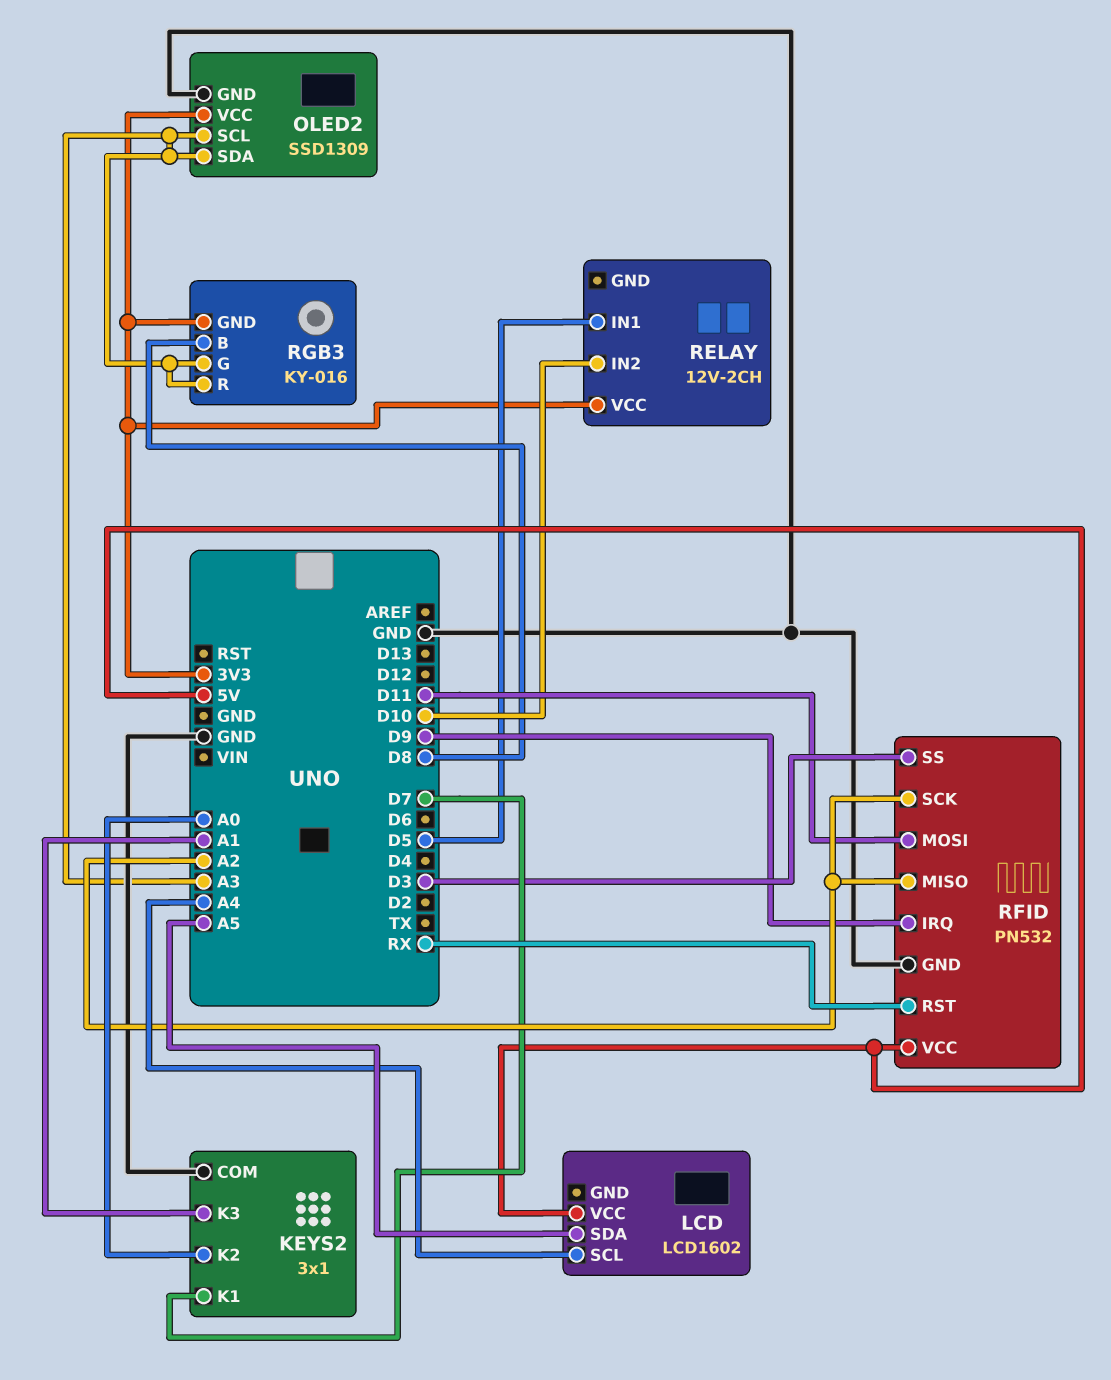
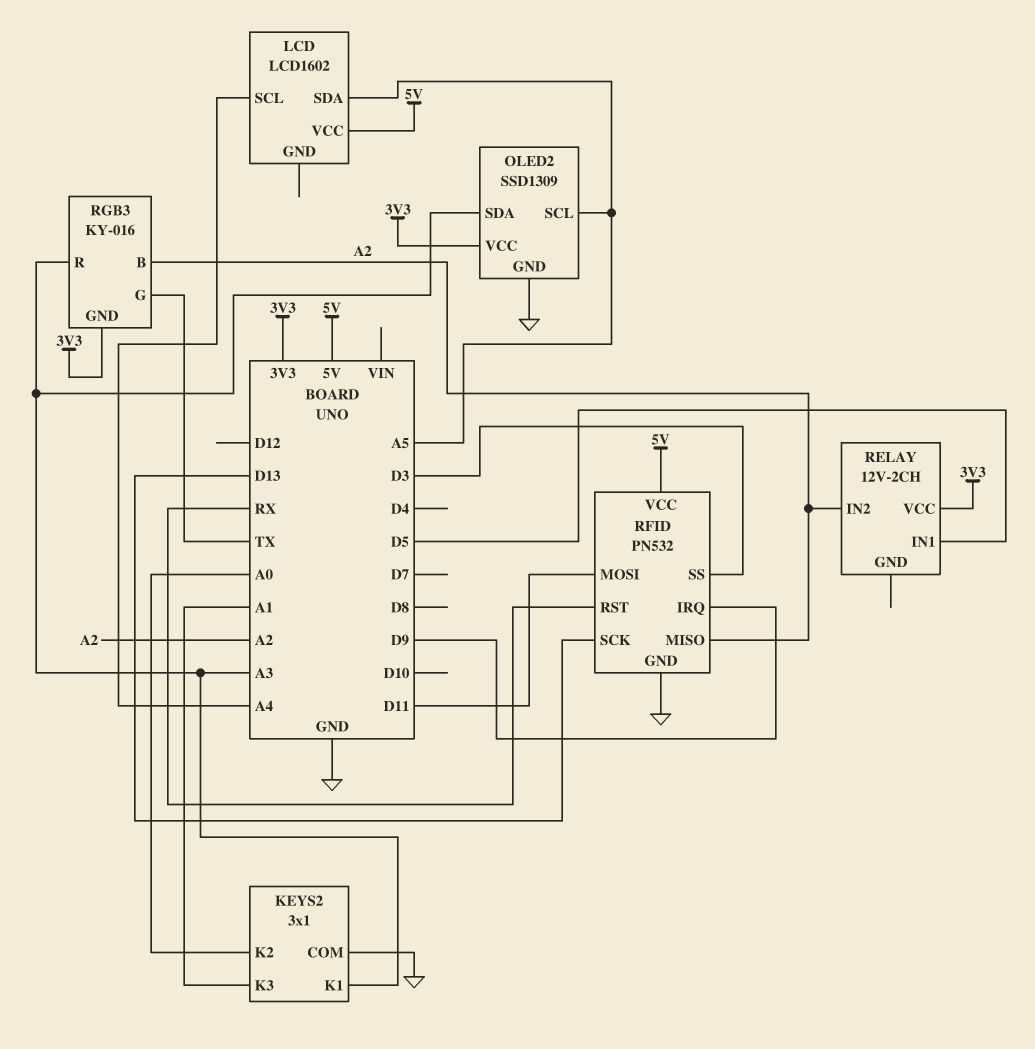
KEYS2 pin K1: D7 -> A3
OLED2 pin SCL: A3 -> A5
RELAY pin IN2: D10 -> A2
RFID pin SCK: A2 -> D13
RGB3 pin B: D8 -> A2
RGB3 pin G: A3 -> TX

